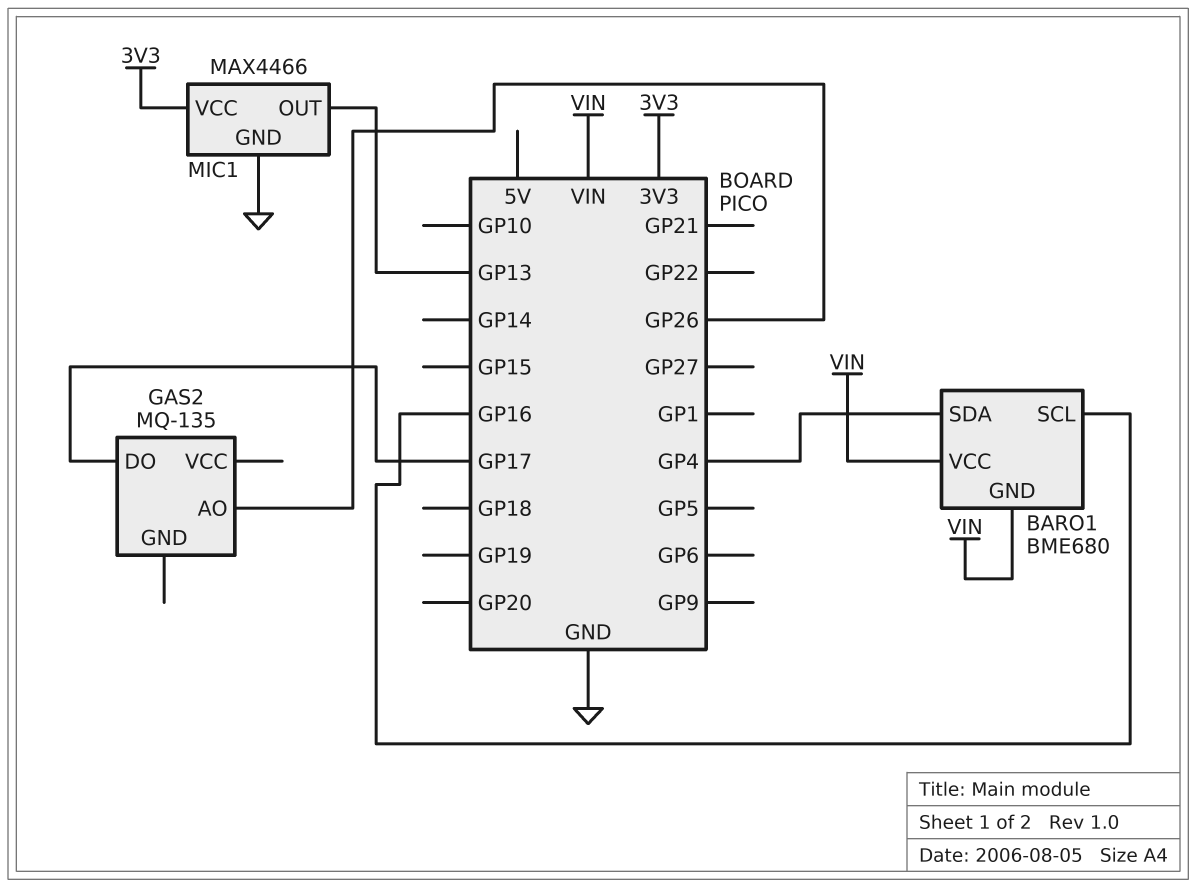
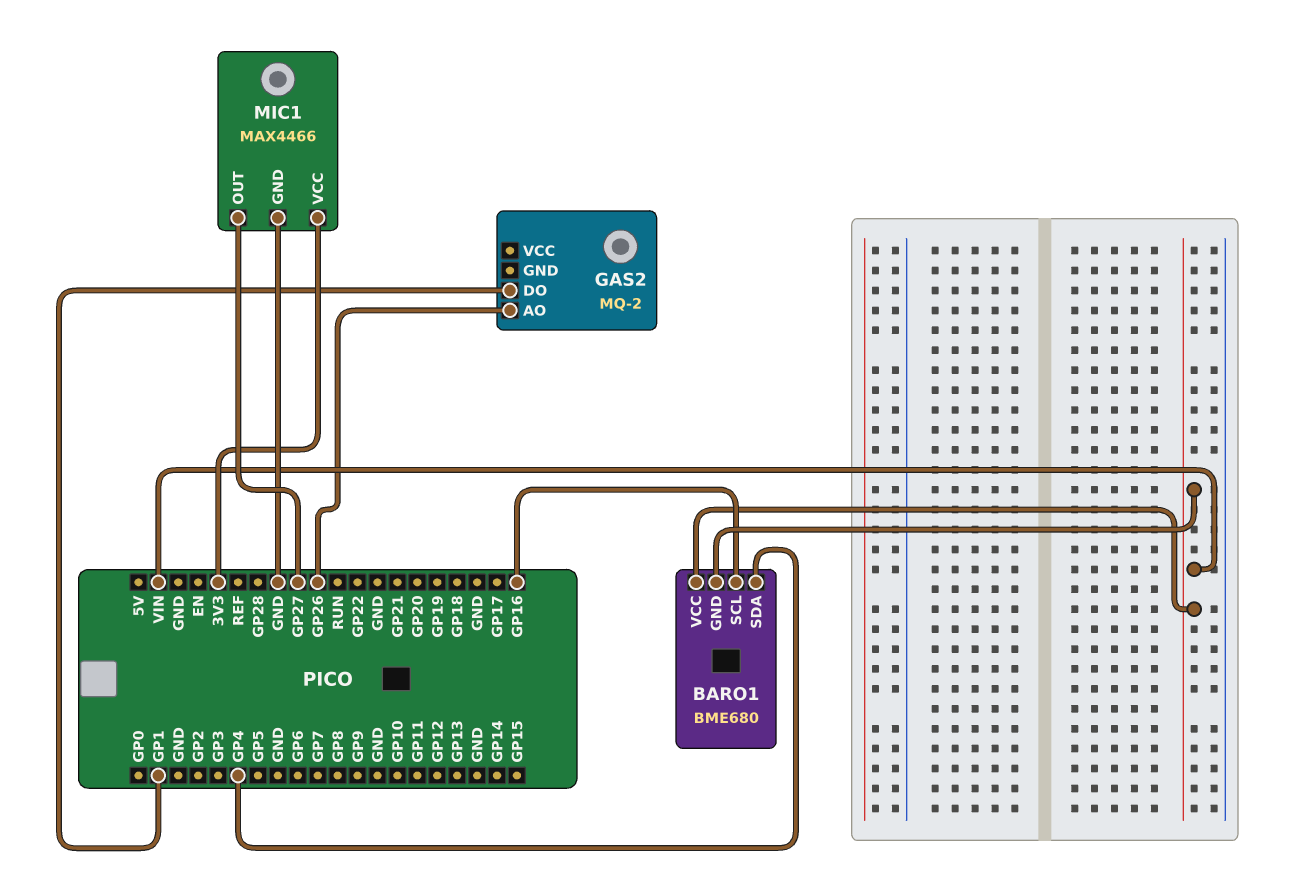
GAS2: MQ-135 -> MQ-2
GAS2 pin DO: GP17 -> GP1
MIC1 pin OUT: GP13 -> GP27

